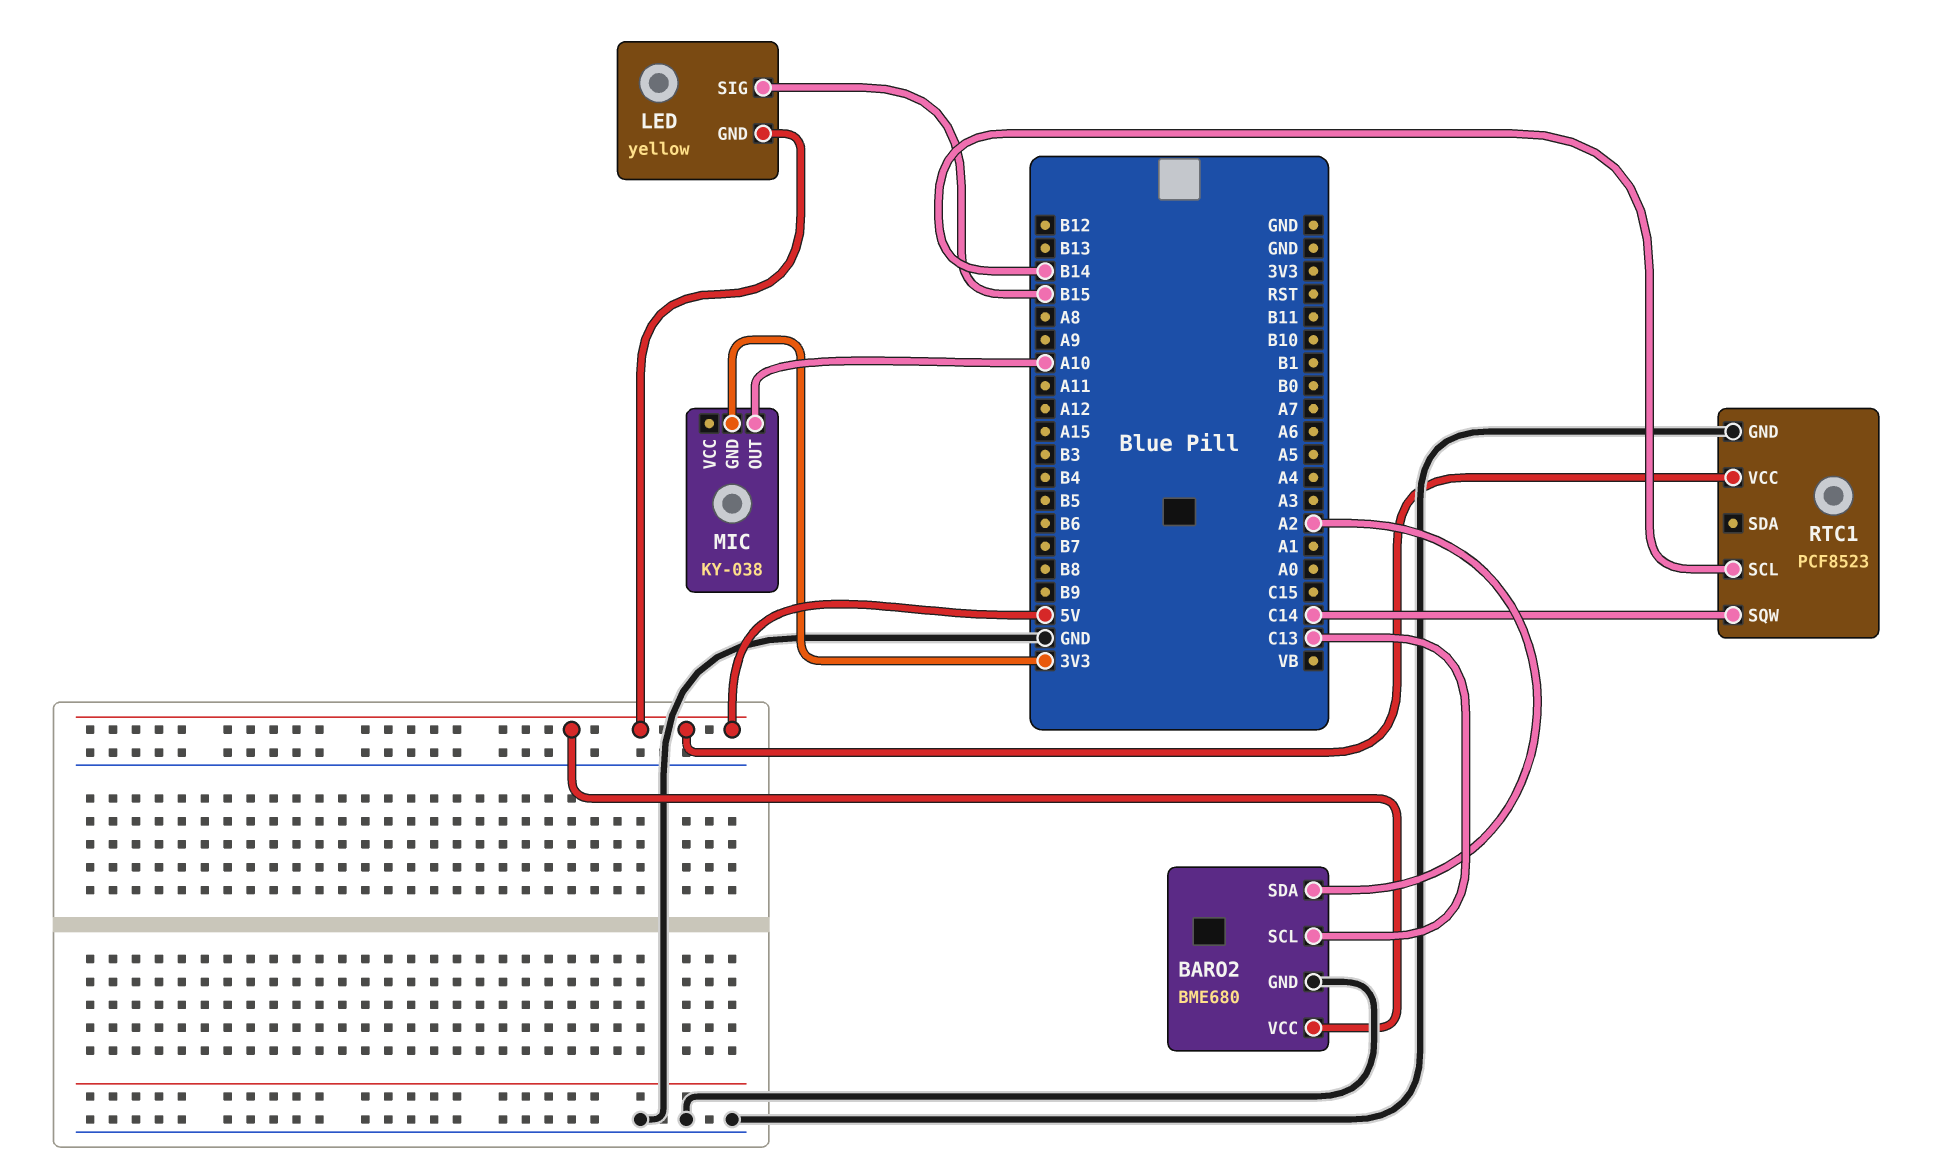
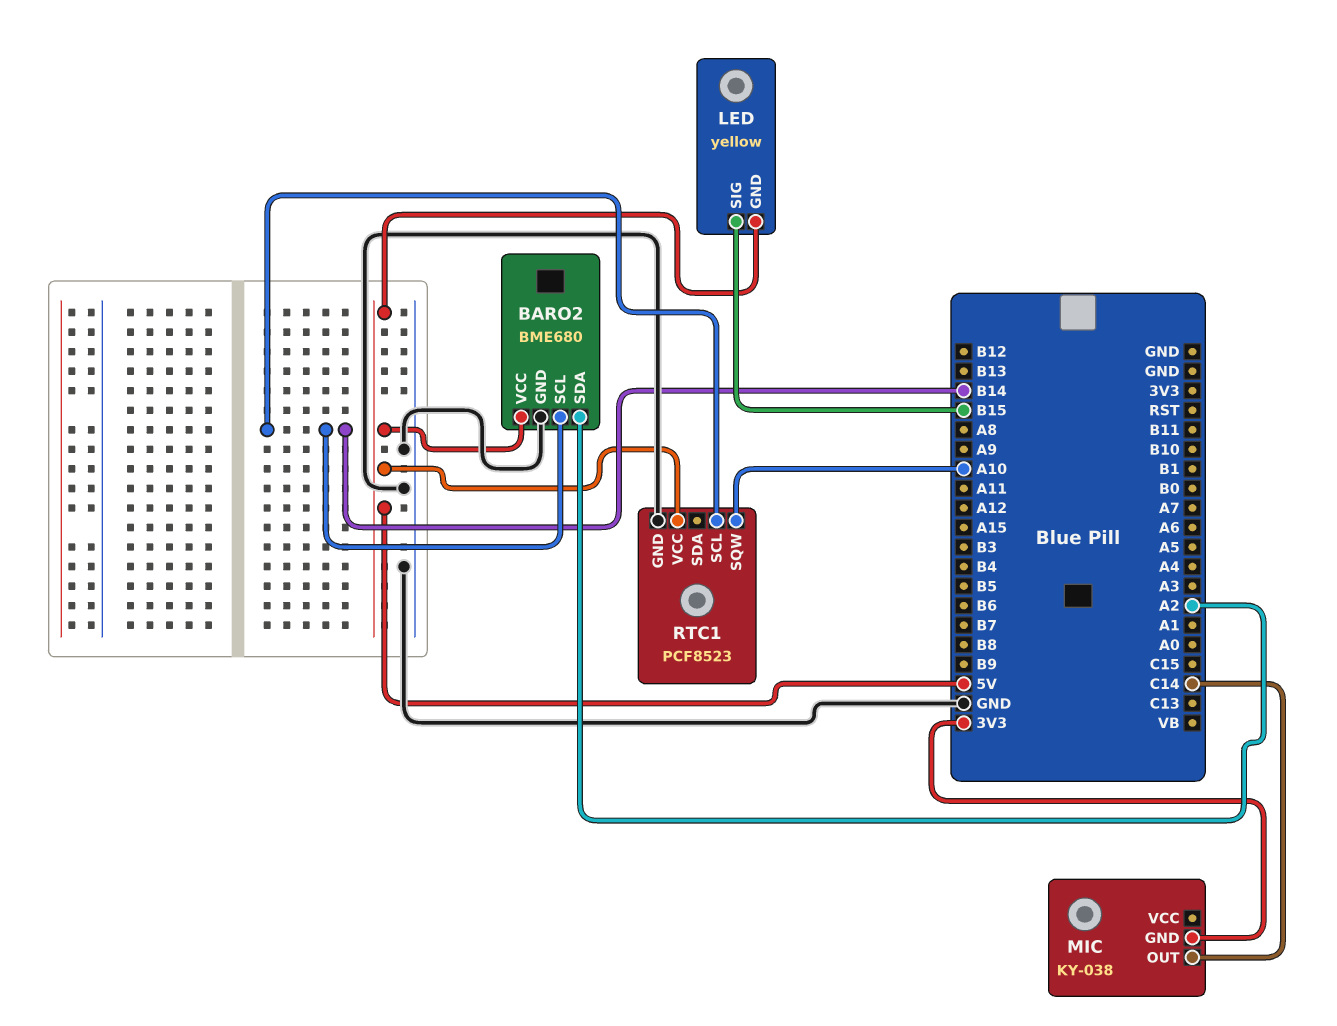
BARO2 pin SCL: C13 -> B14
MIC pin OUT: A10 -> C14
RTC1 pin SQW: C14 -> A10

